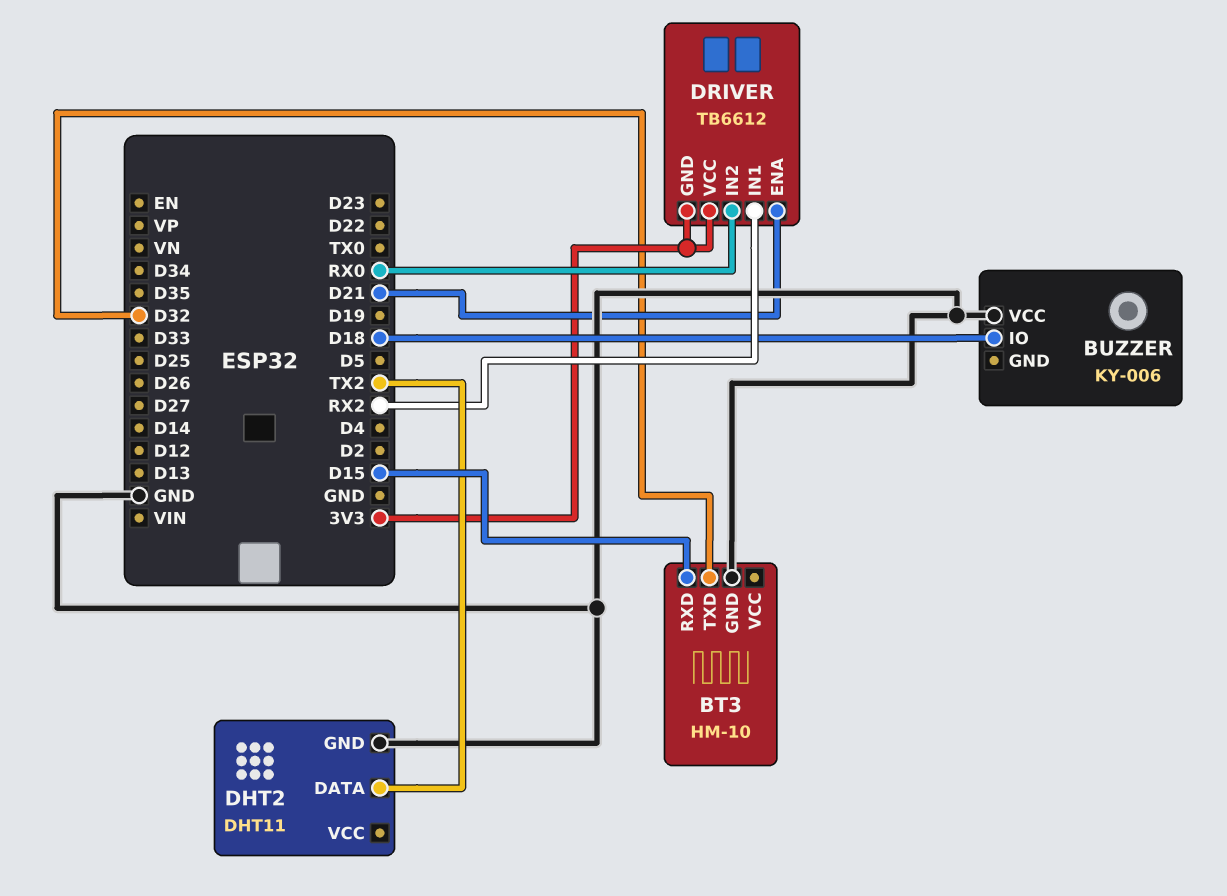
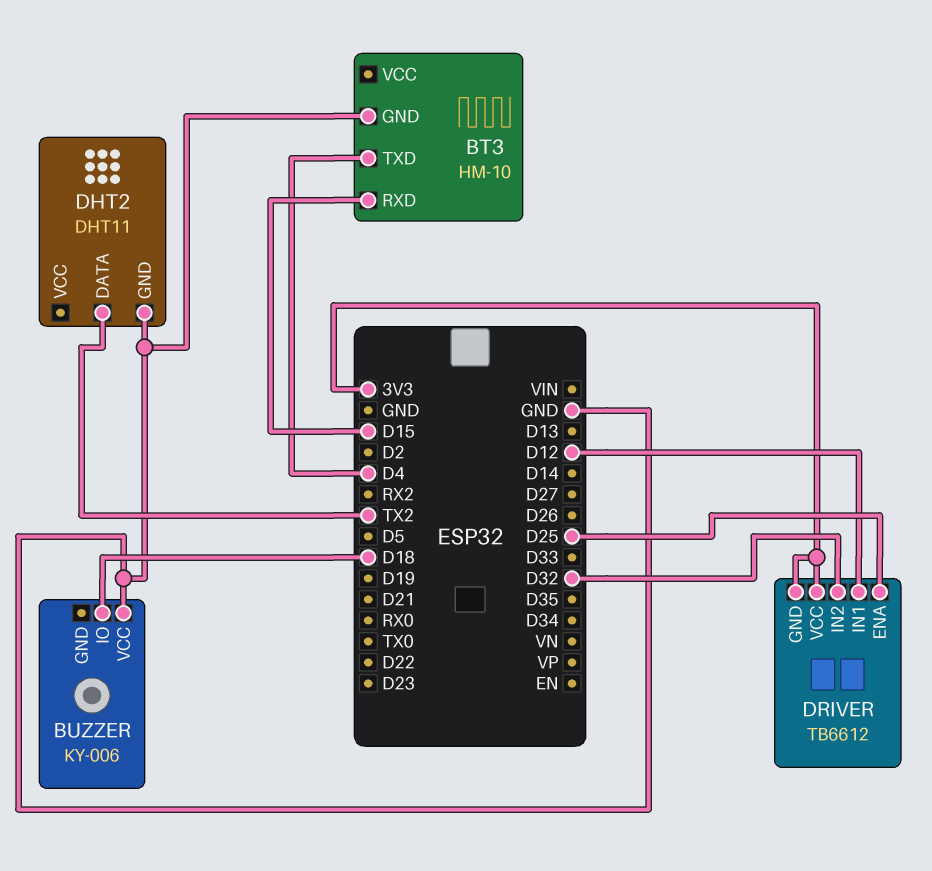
BT3 pin TXD: D32 -> D4
DRIVER pin ENA: D21 -> D25
DRIVER pin IN1: RX2 -> D12
DRIVER pin IN2: RX0 -> D32

